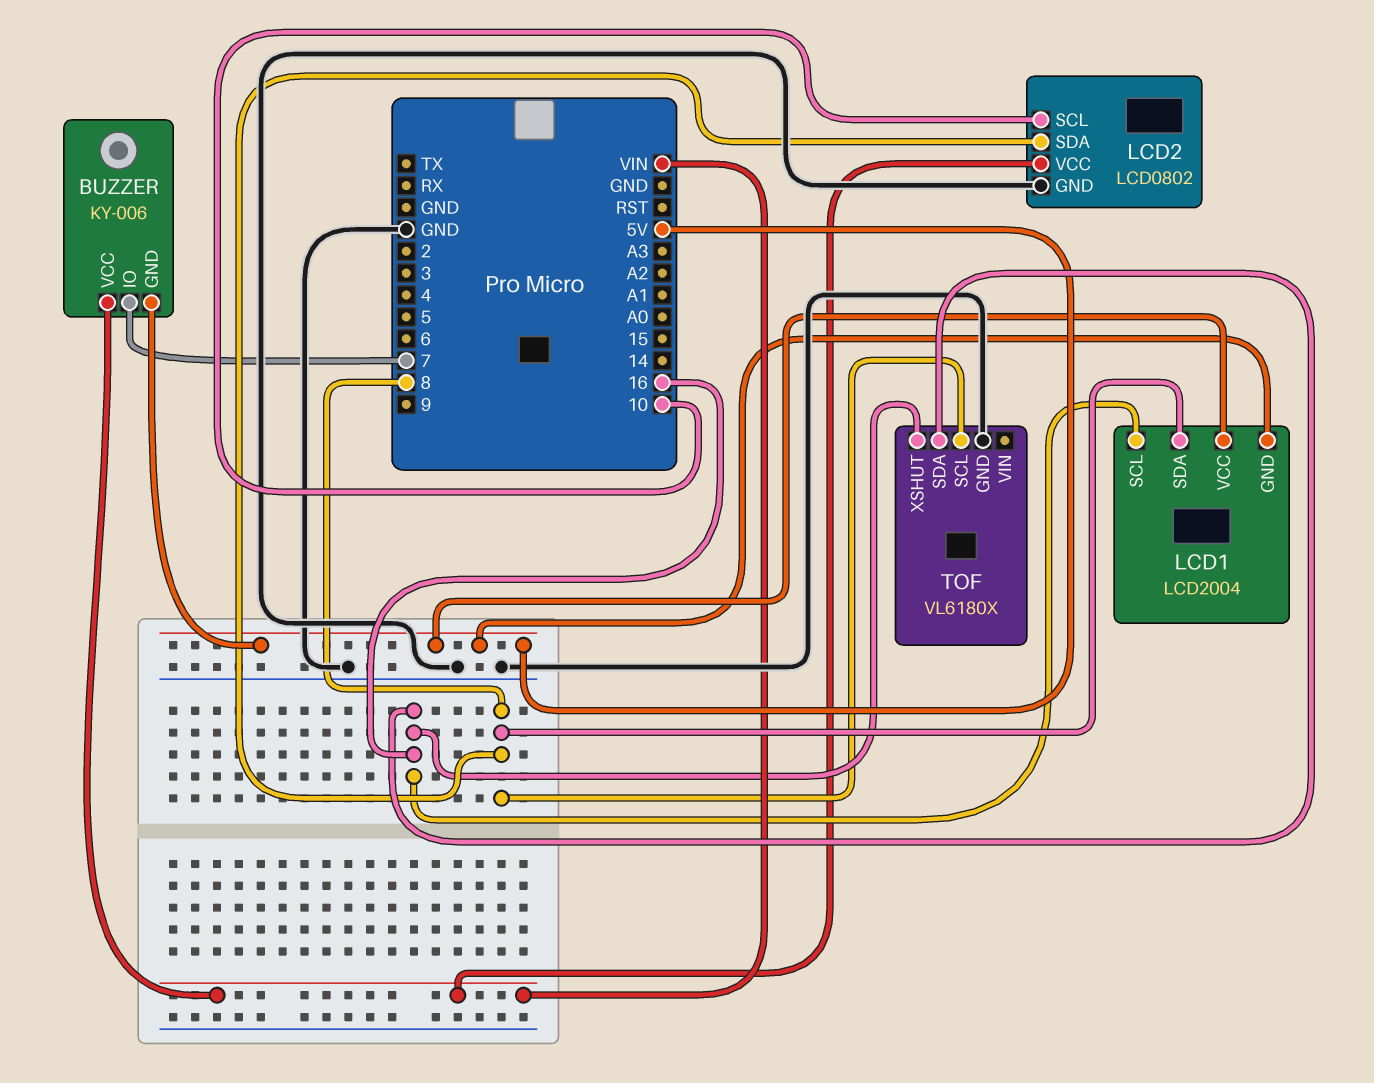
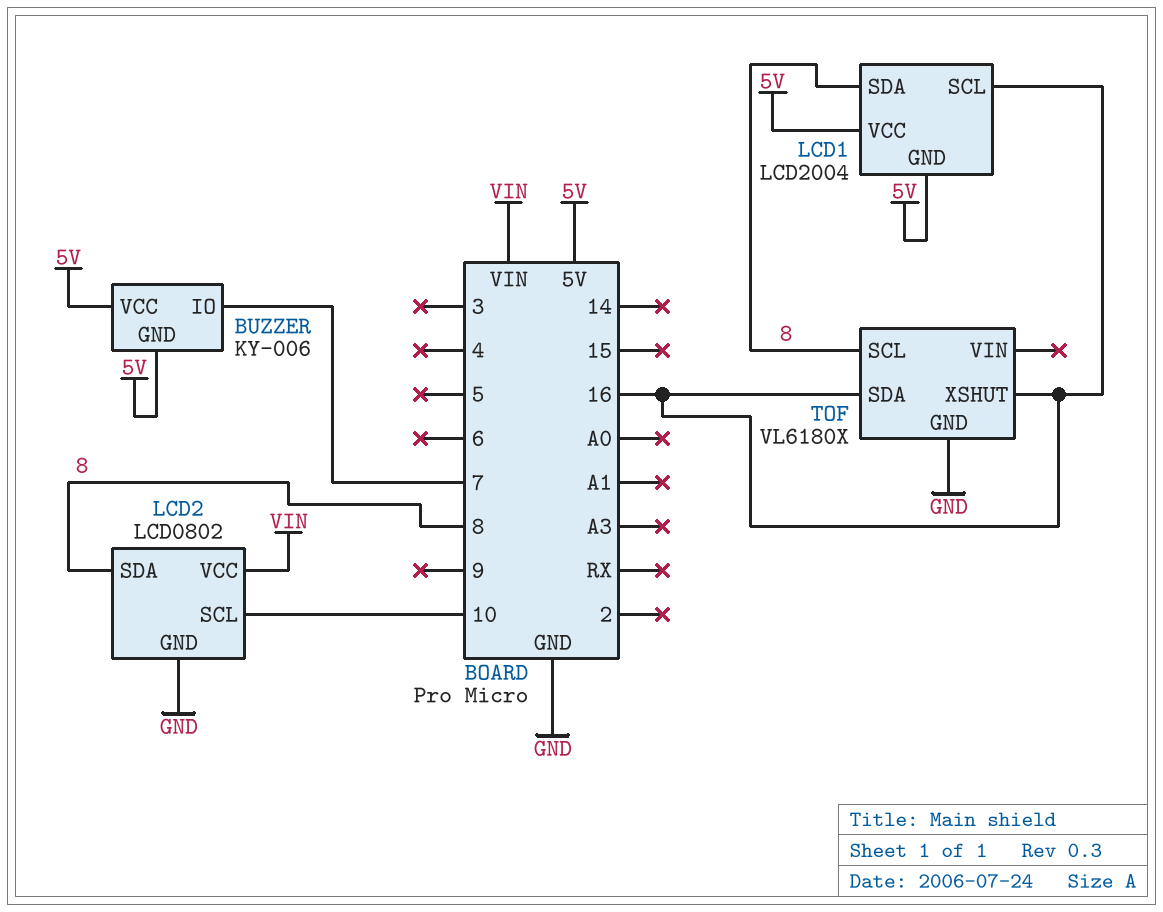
BUZZER pin VCC: VIN -> 5V

